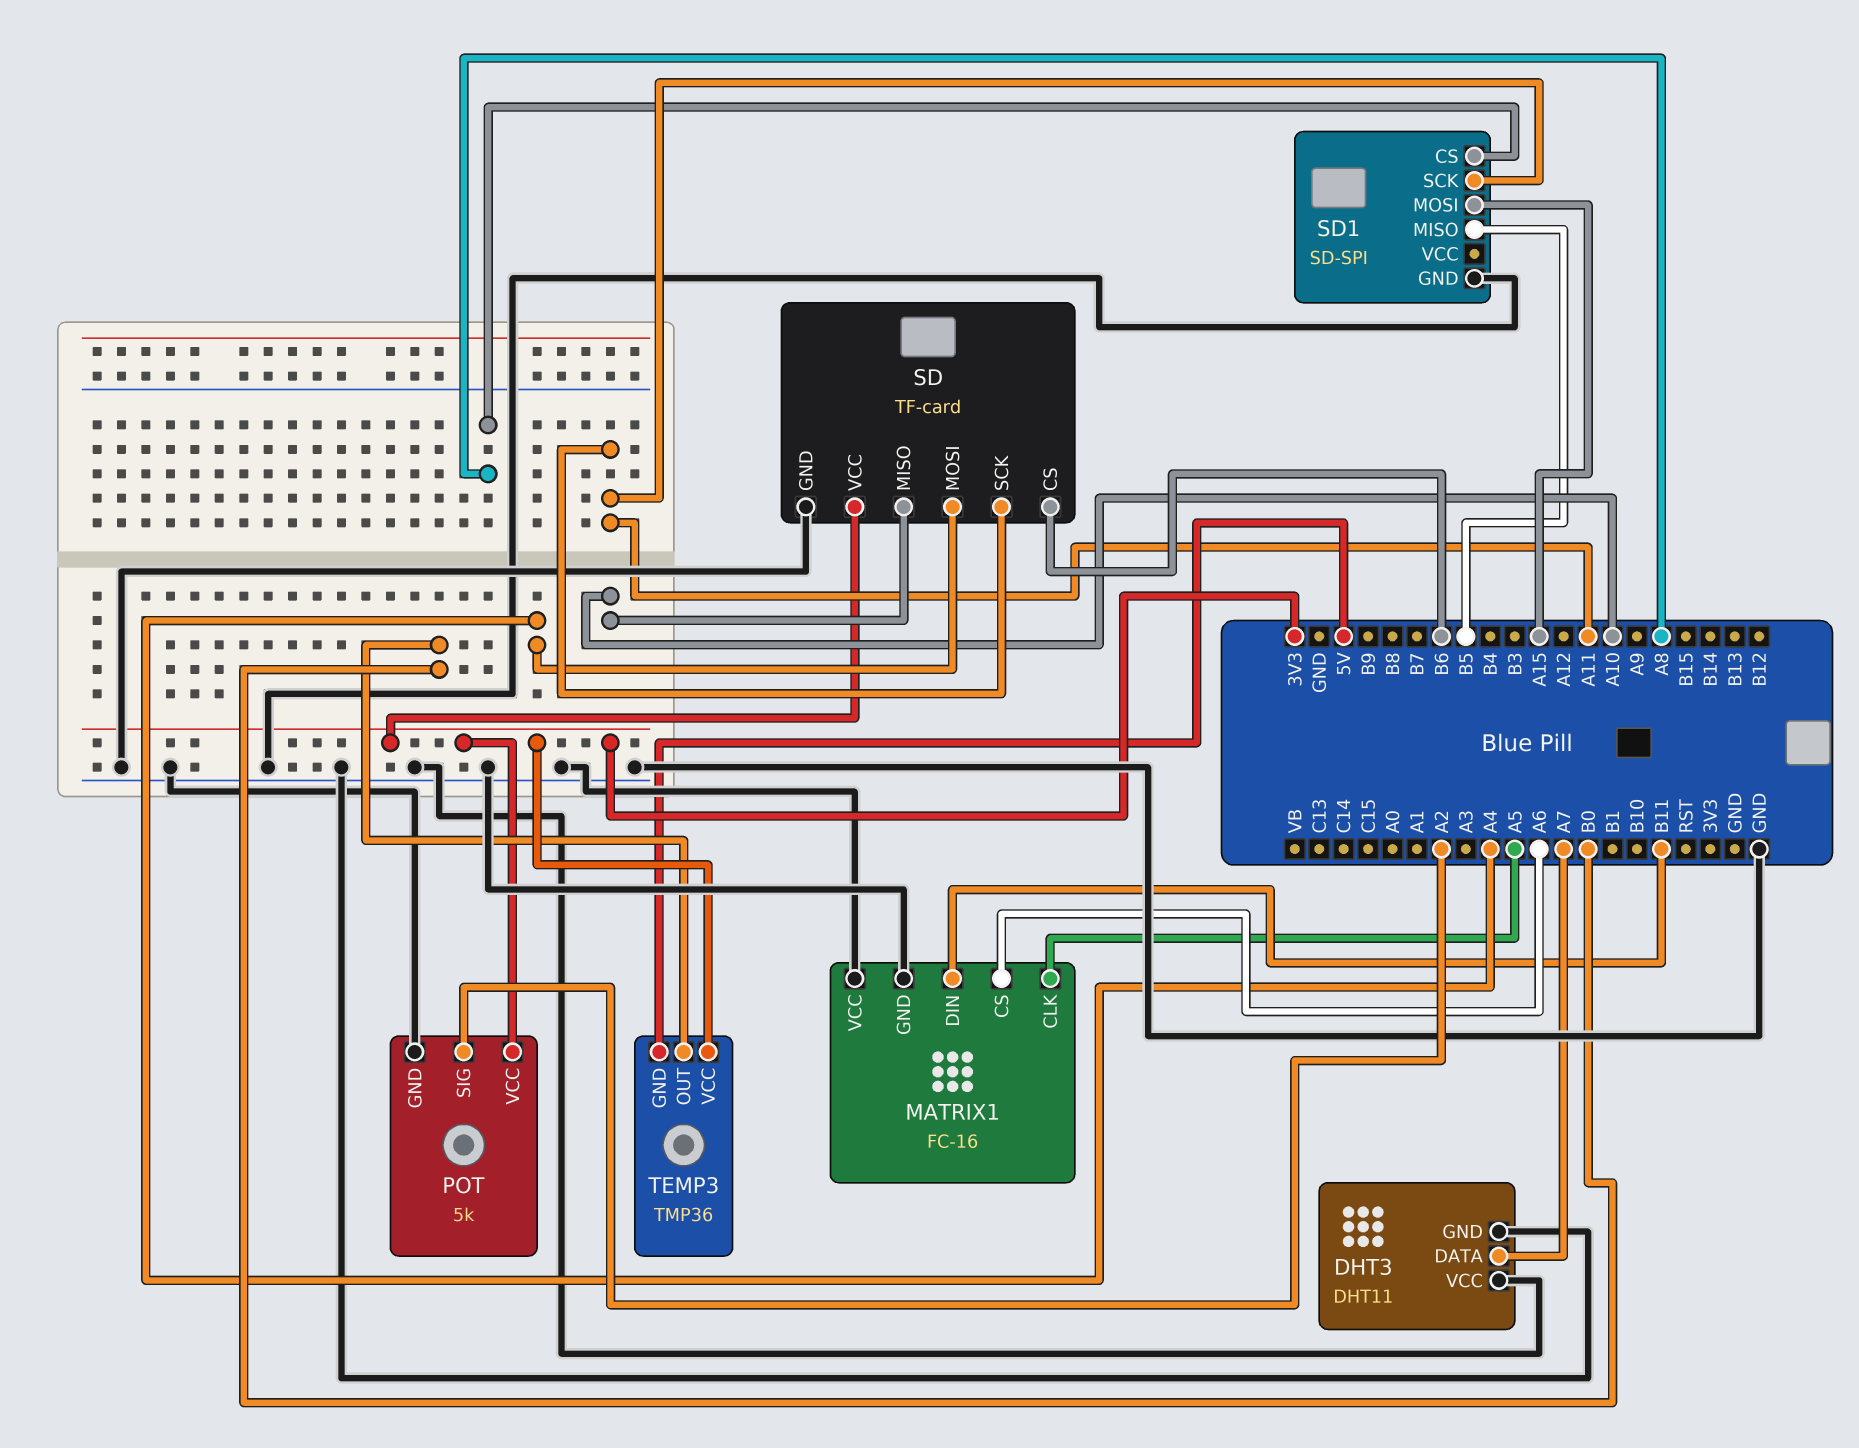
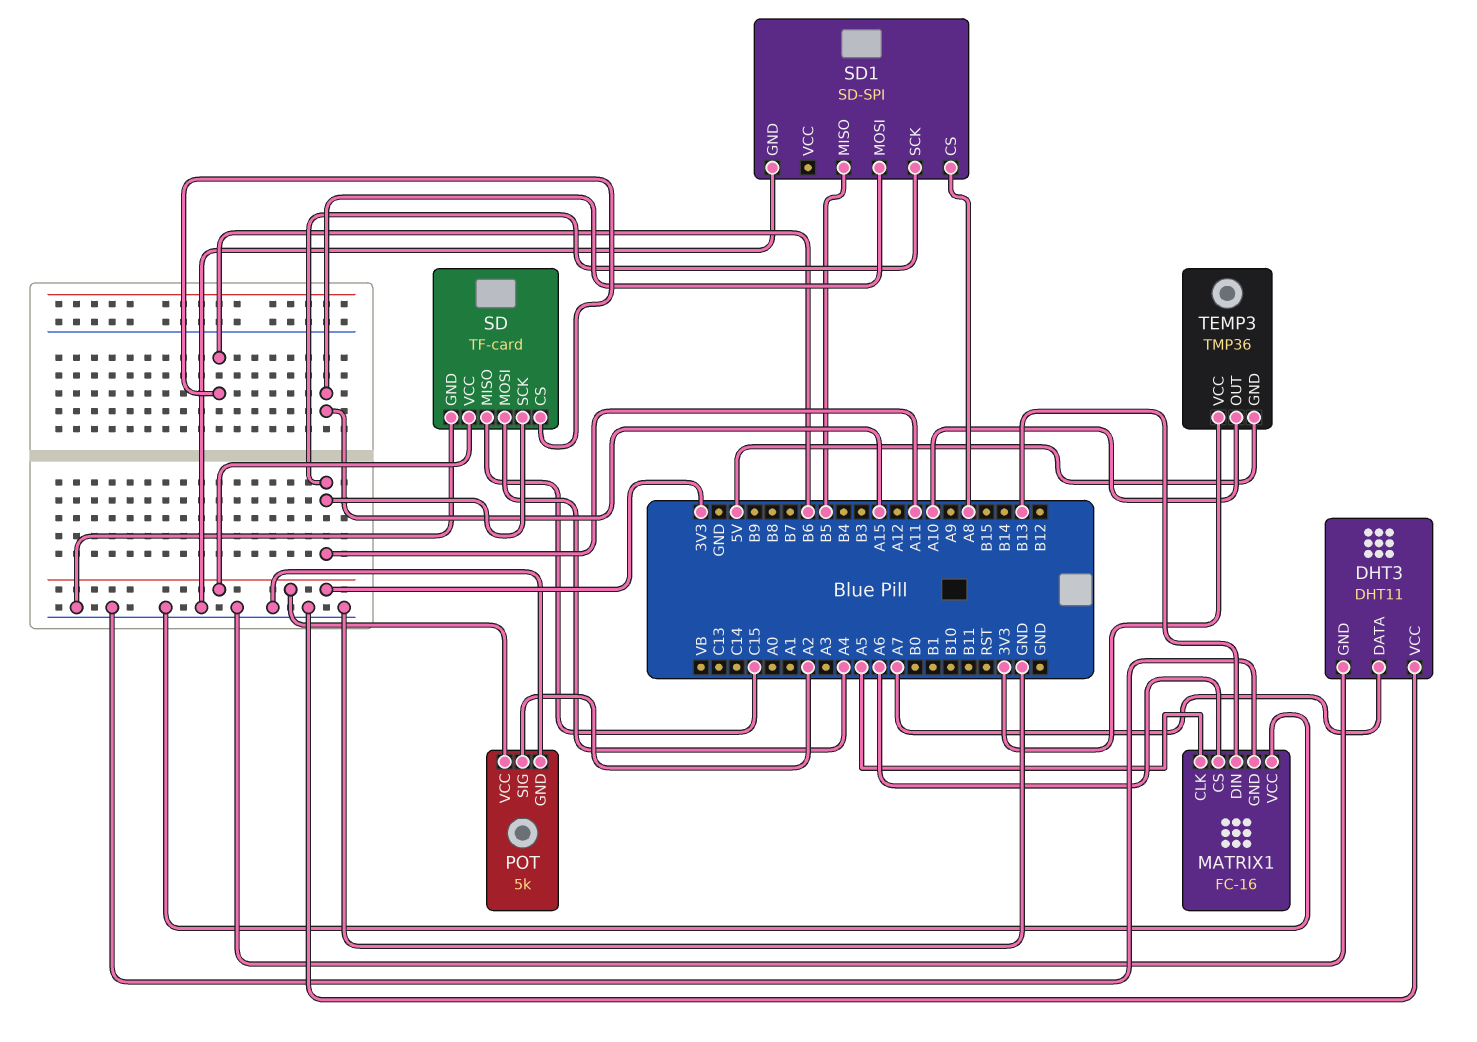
MATRIX1 pin DIN: B11 -> B13
SD pin MISO: A10 -> C15
TEMP3 pin OUT: B0 -> A10

